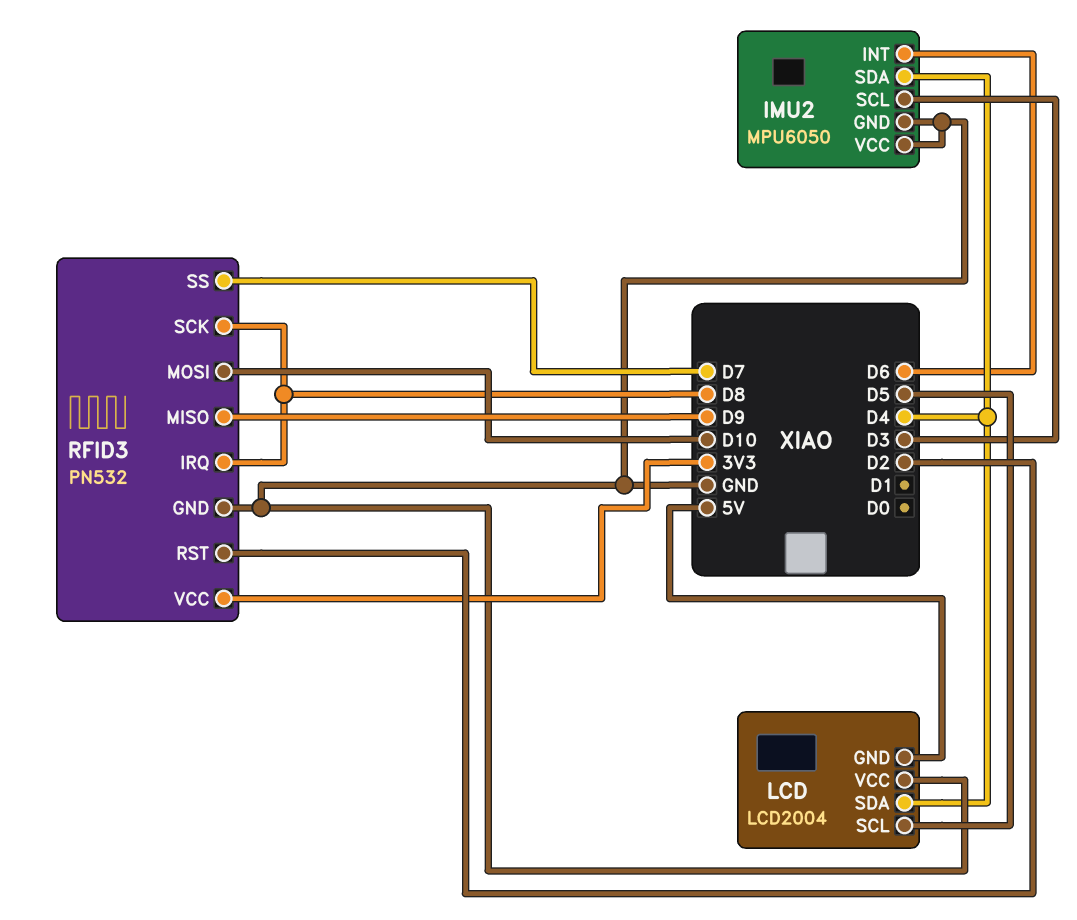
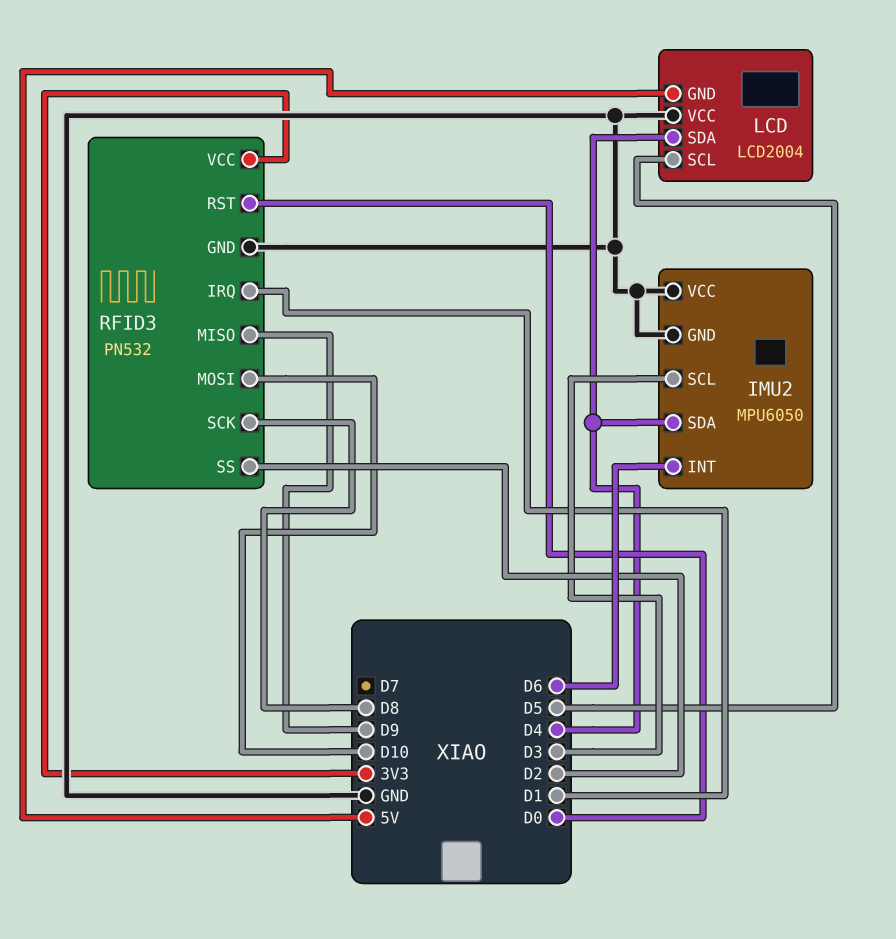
RFID3 pin IRQ: D8 -> D1
RFID3 pin RST: D2 -> D0
RFID3 pin SS: D7 -> D2

